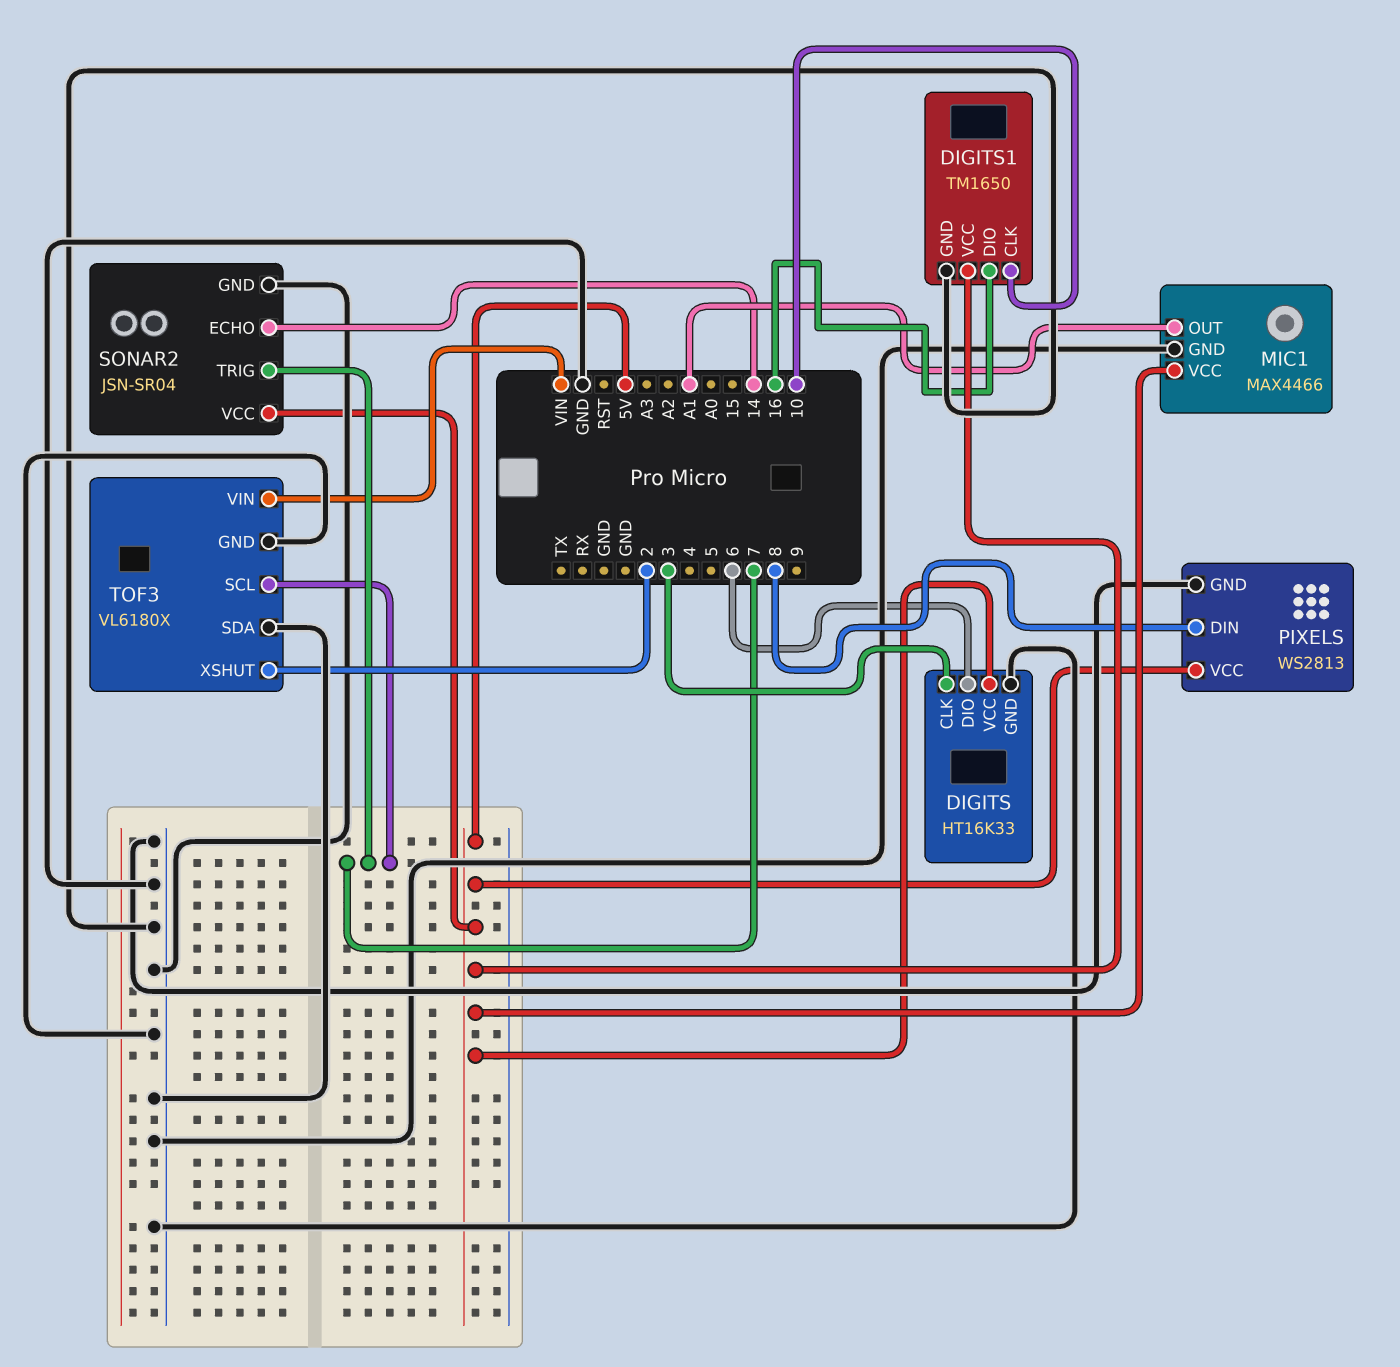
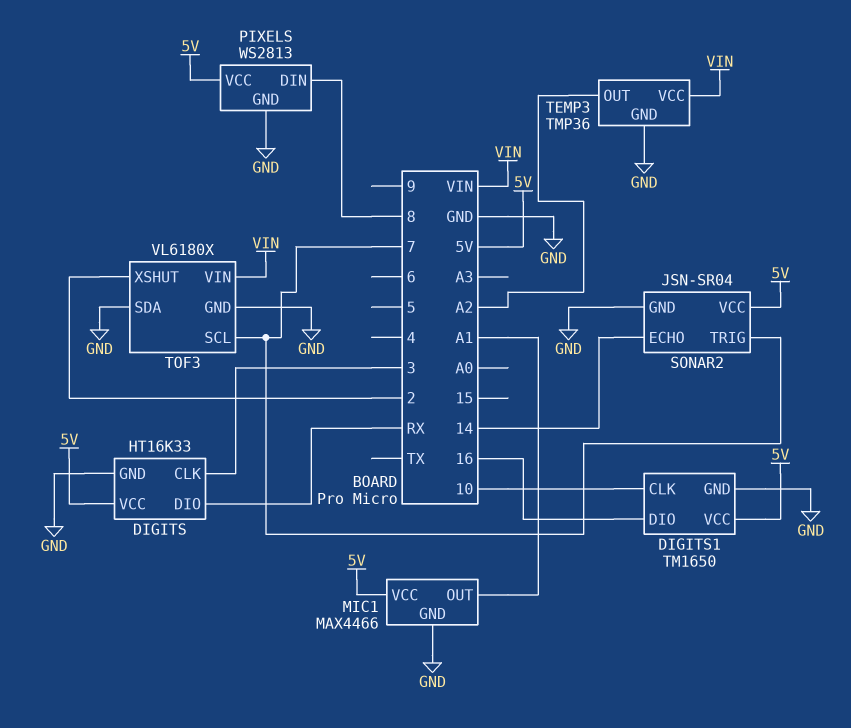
DIGITS pin DIO: 6 -> RX
TEMP3: none -> TMP36
TEMP3 pin GND: none -> GND
TEMP3 pin OUT: none -> A2
TEMP3 pin VCC: none -> VIN

